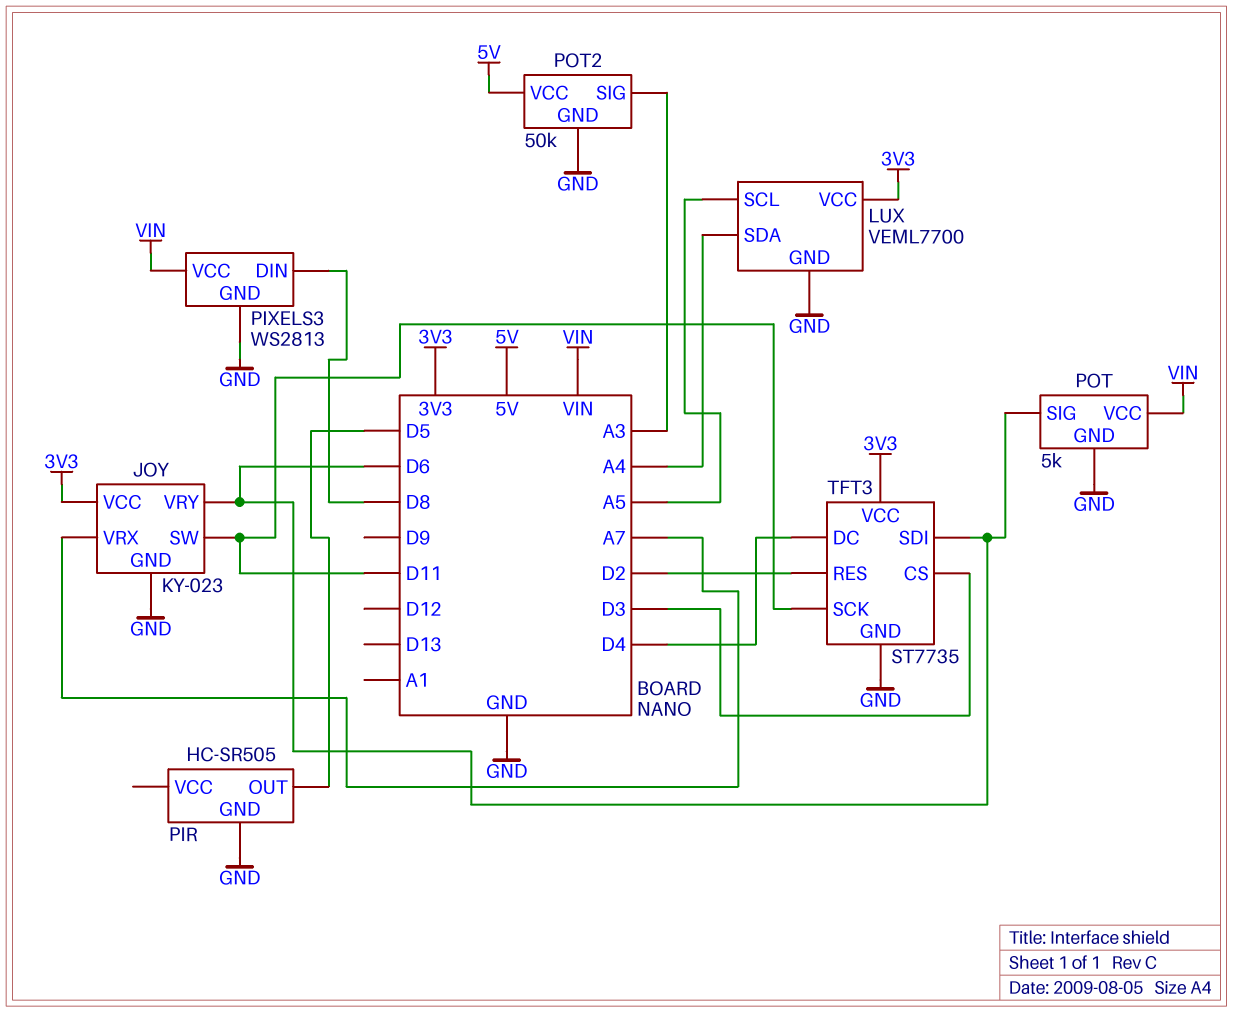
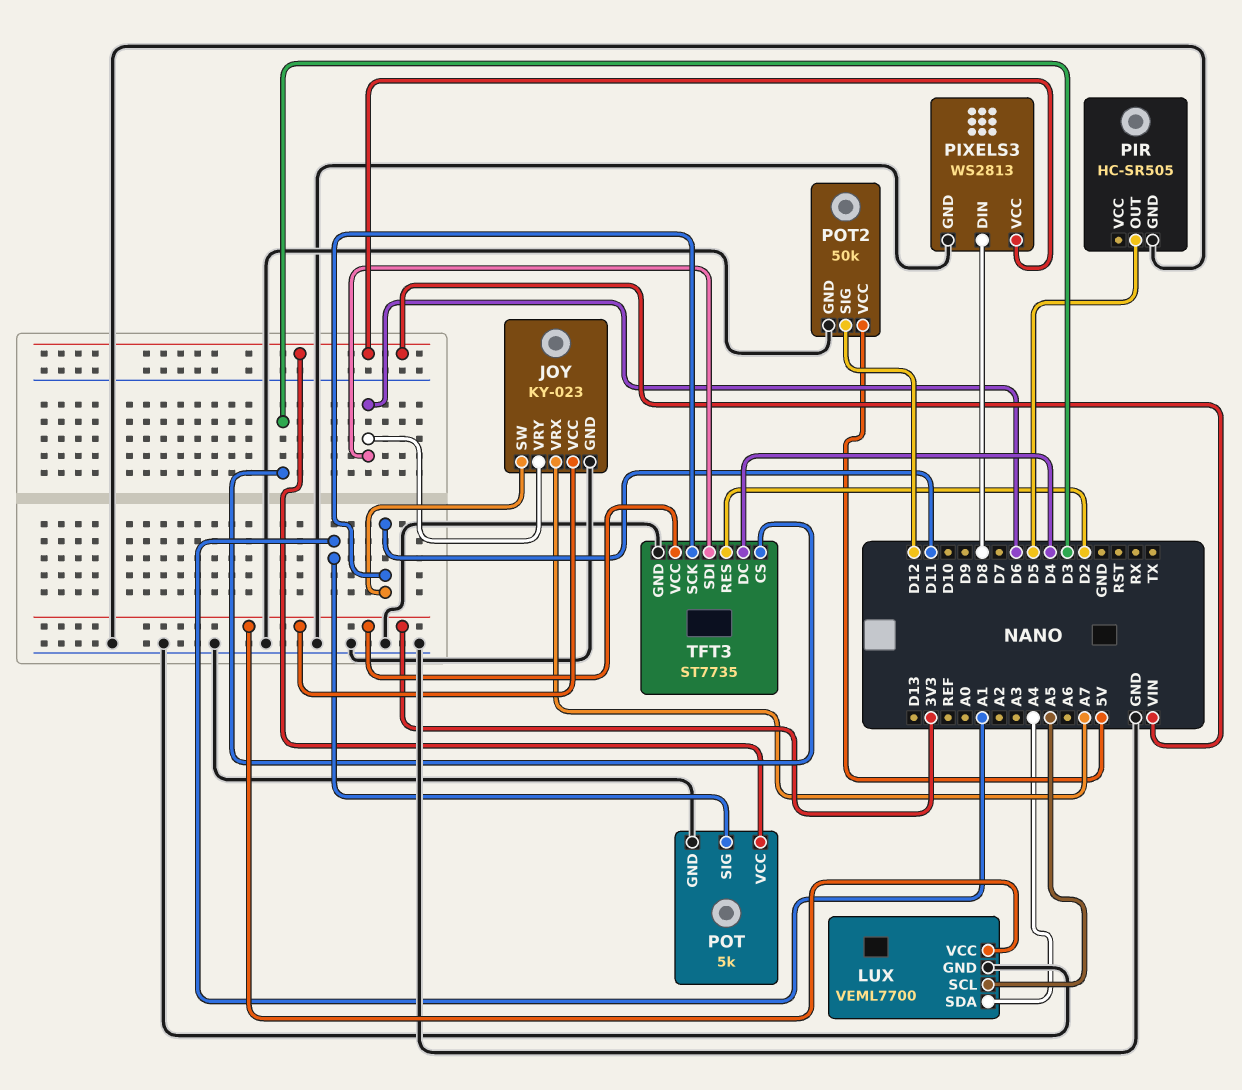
POT pin SIG: D6 -> A1
POT2 pin SIG: A3 -> D12

